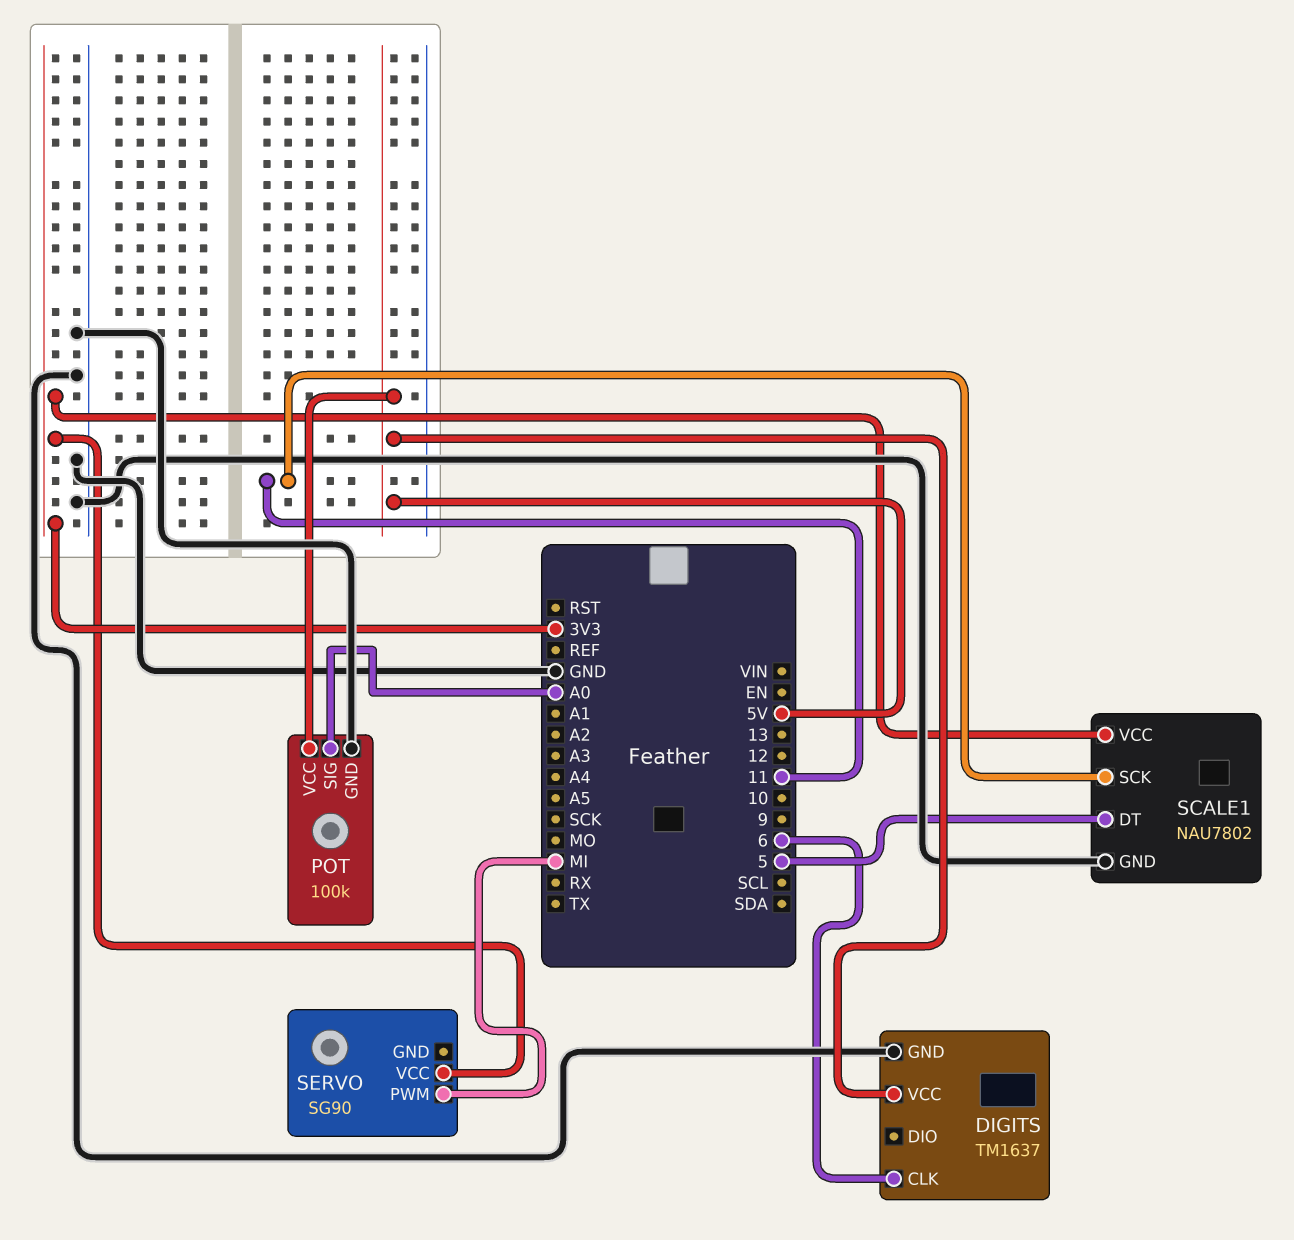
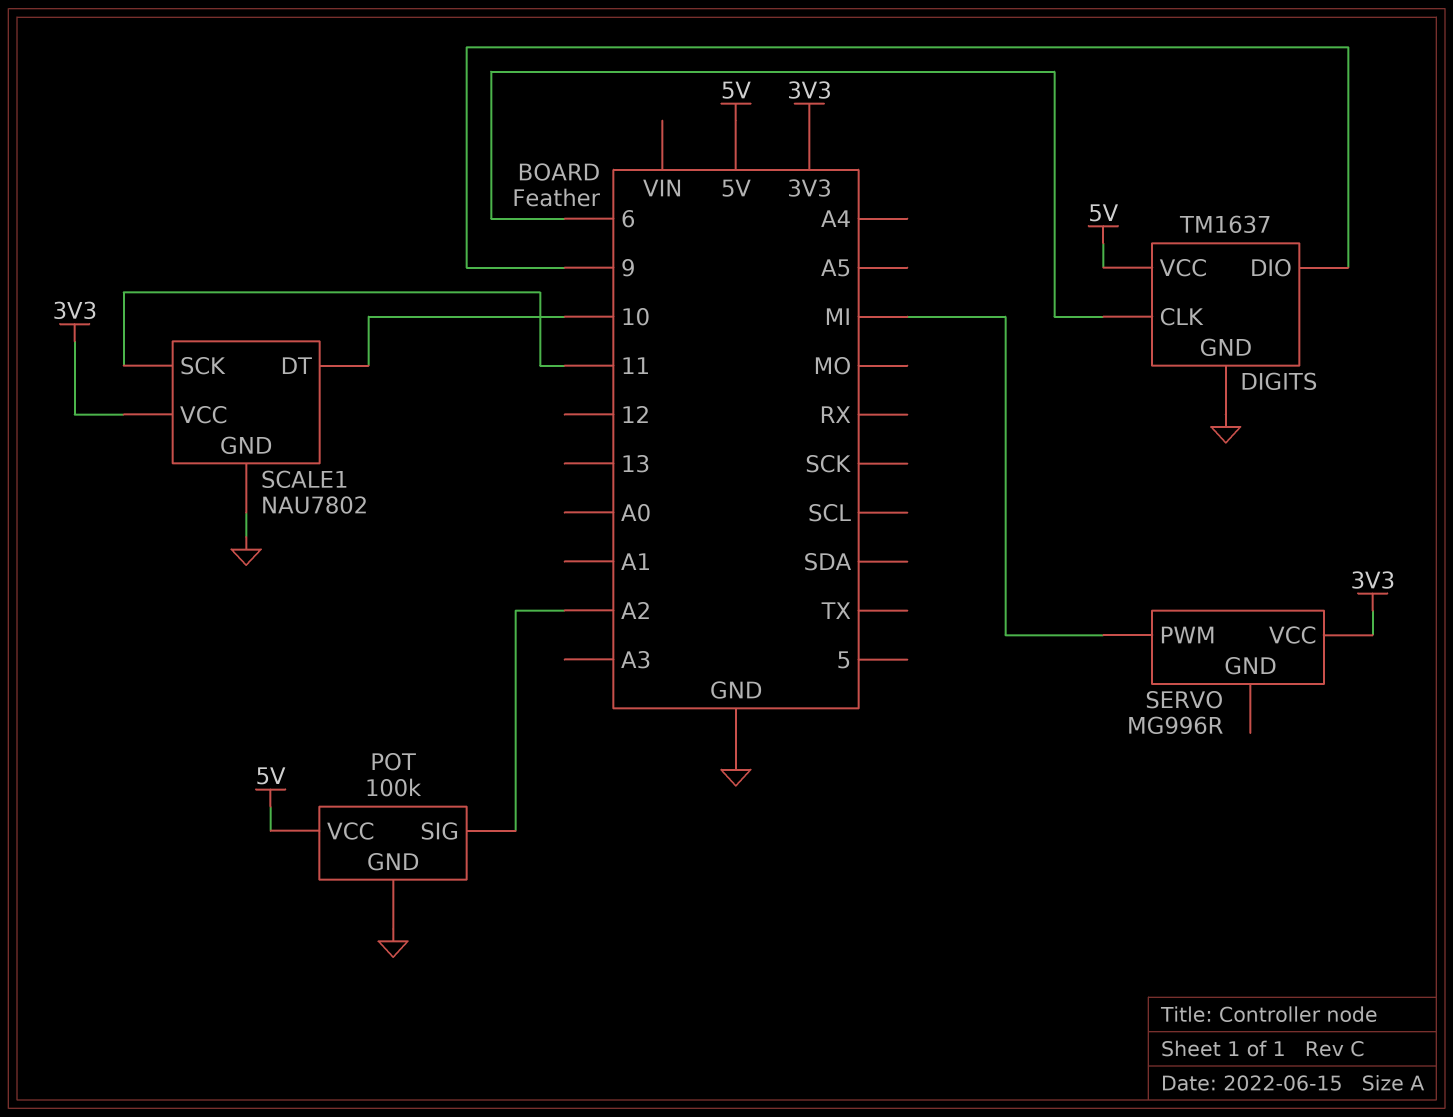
DIGITS pin DIO: none -> 9
POT pin SIG: A0 -> A2
SCALE1 pin DT: 5 -> 10
SERVO: SG90 -> MG996R

